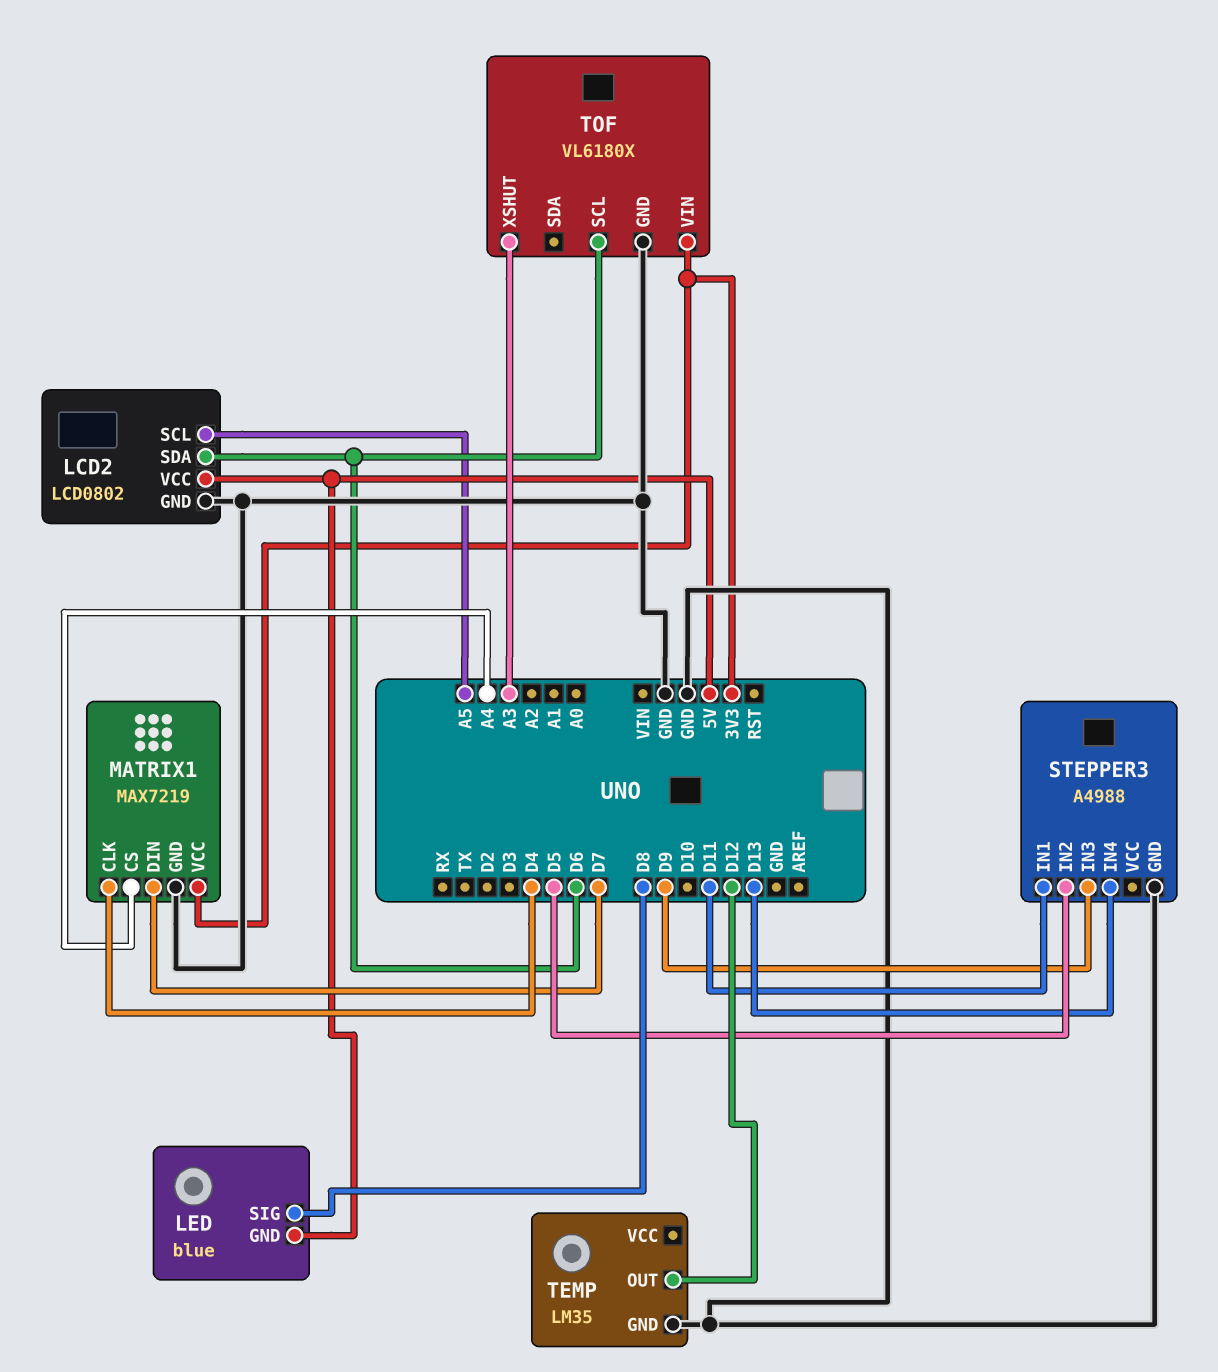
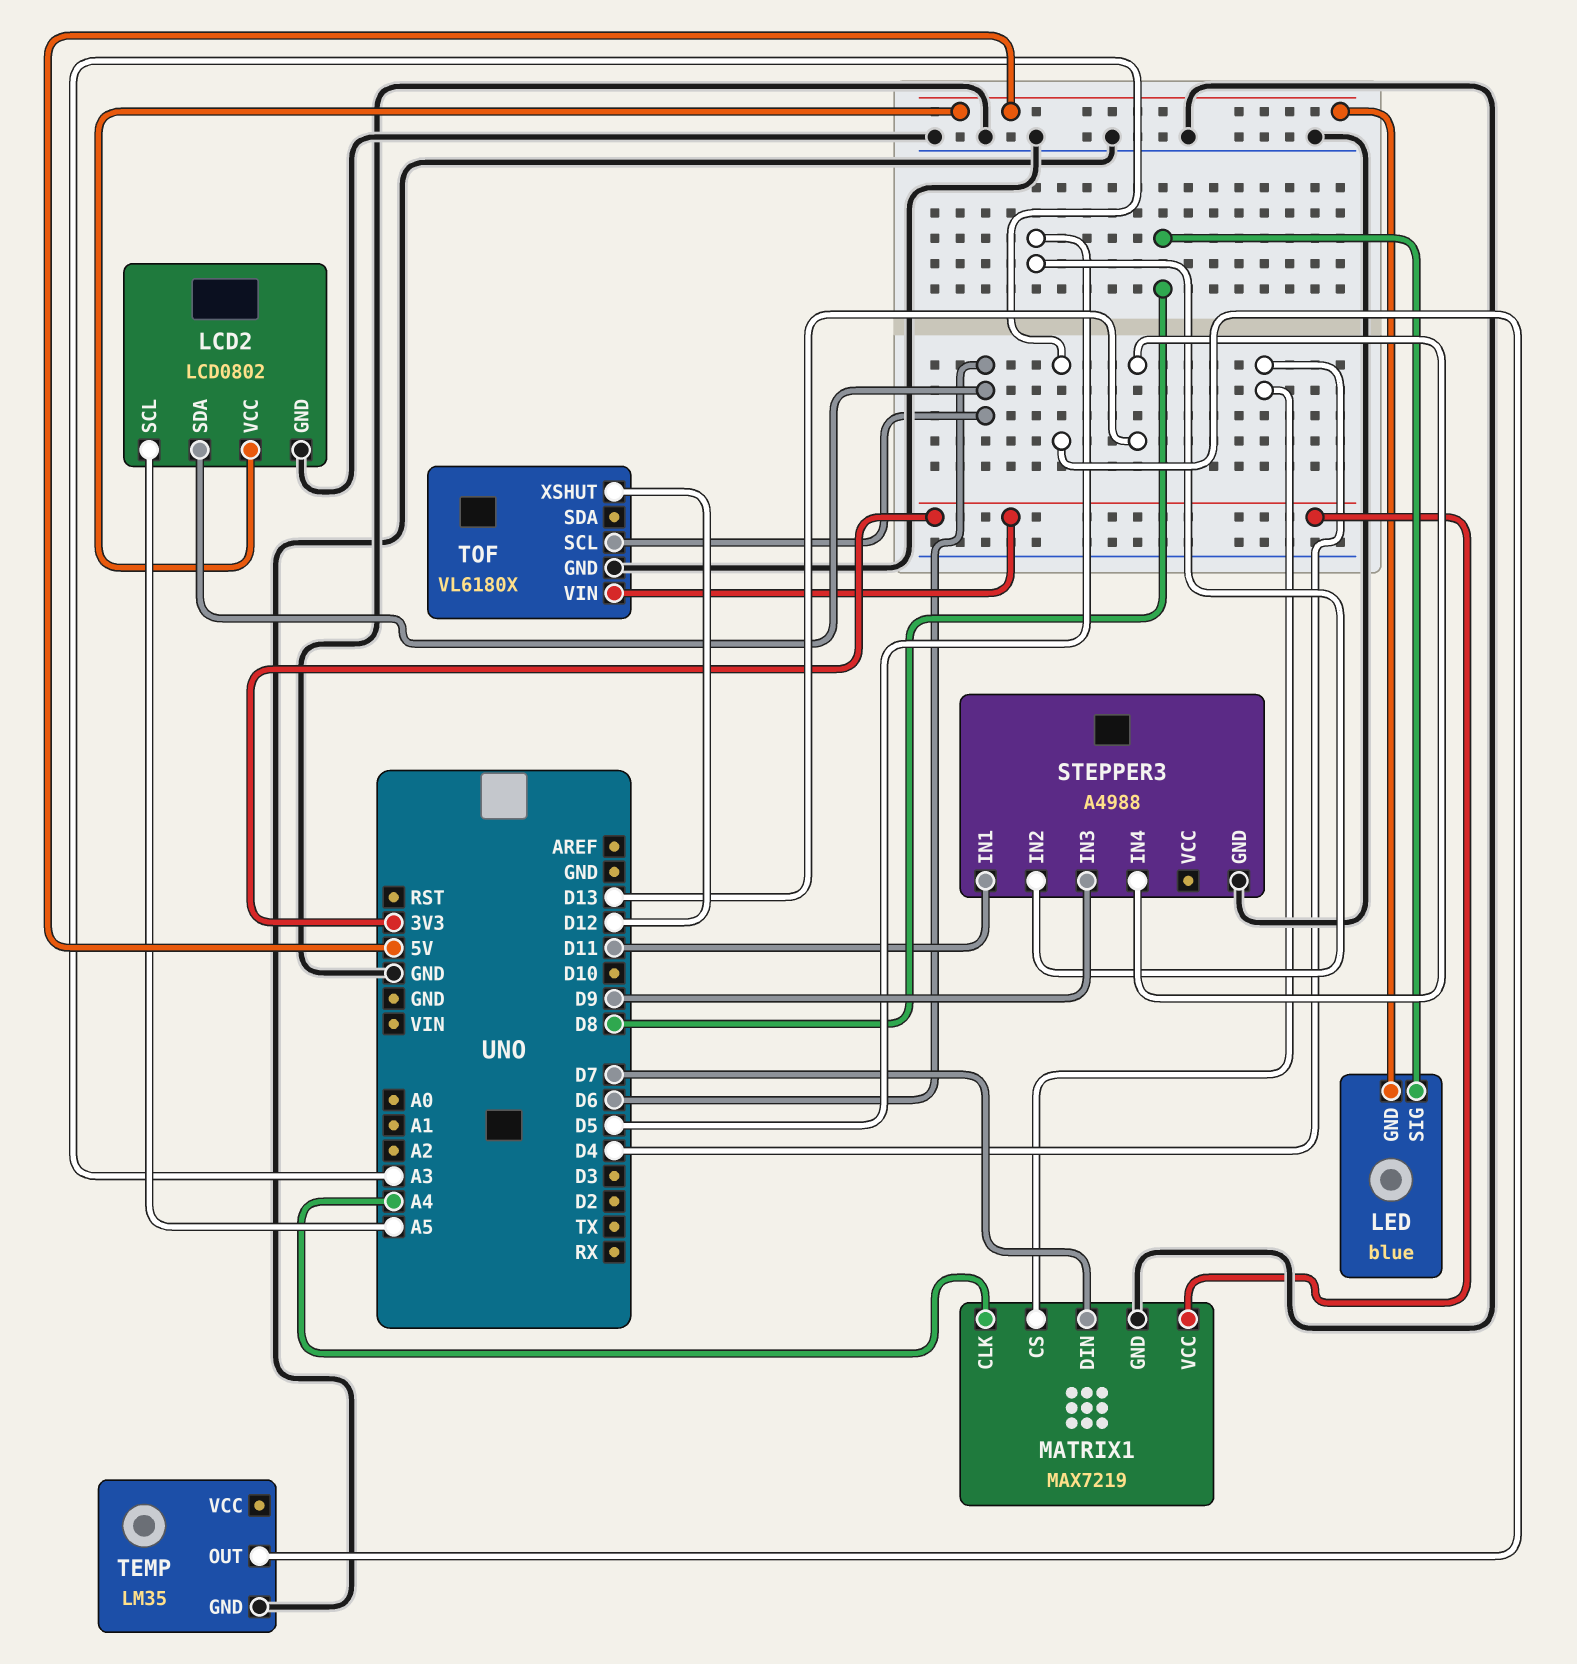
MATRIX1 pin CLK: D4 -> A4
MATRIX1 pin CS: A4 -> D4
TEMP pin OUT: D12 -> A3
TOF pin XSHUT: A3 -> D12

